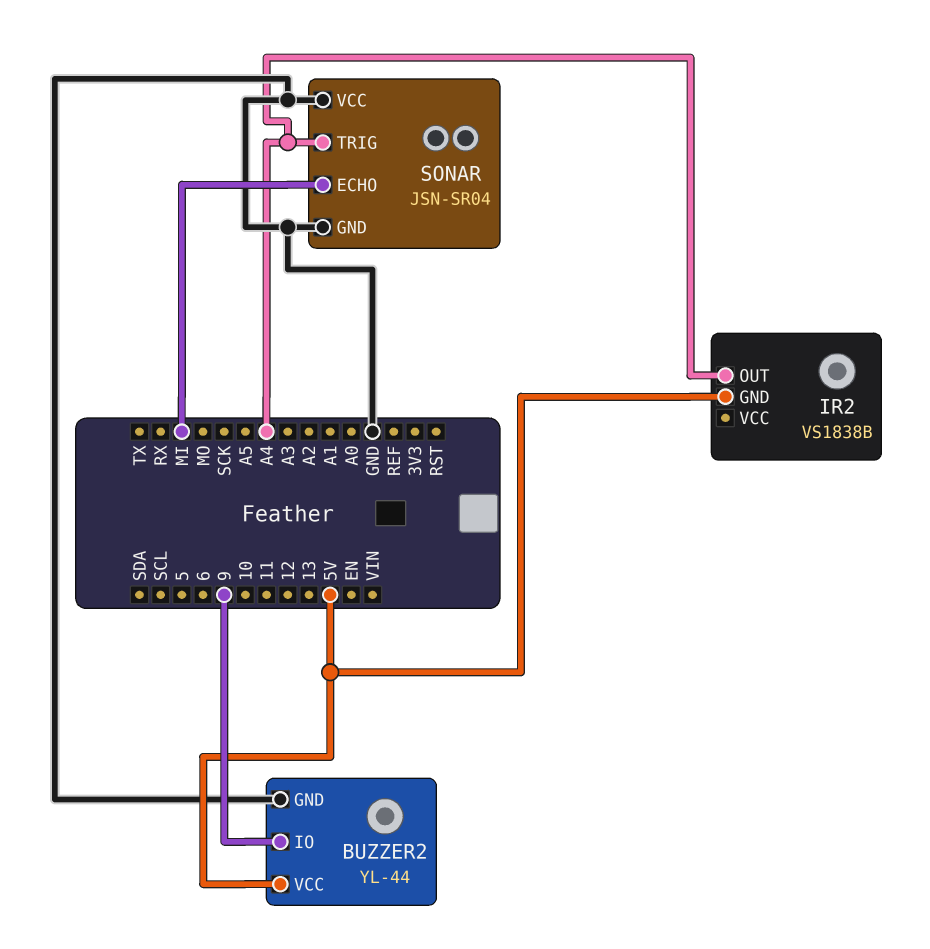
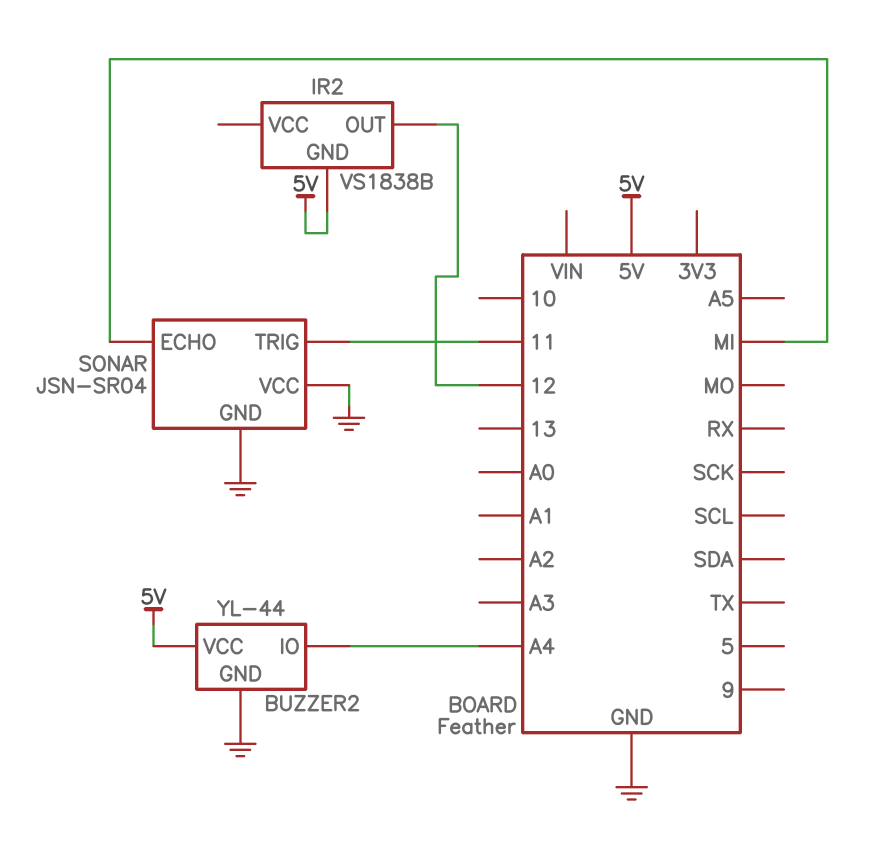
BUZZER2 pin IO: 9 -> A4
IR2 pin OUT: A4 -> 12
SONAR pin TRIG: A4 -> 11

